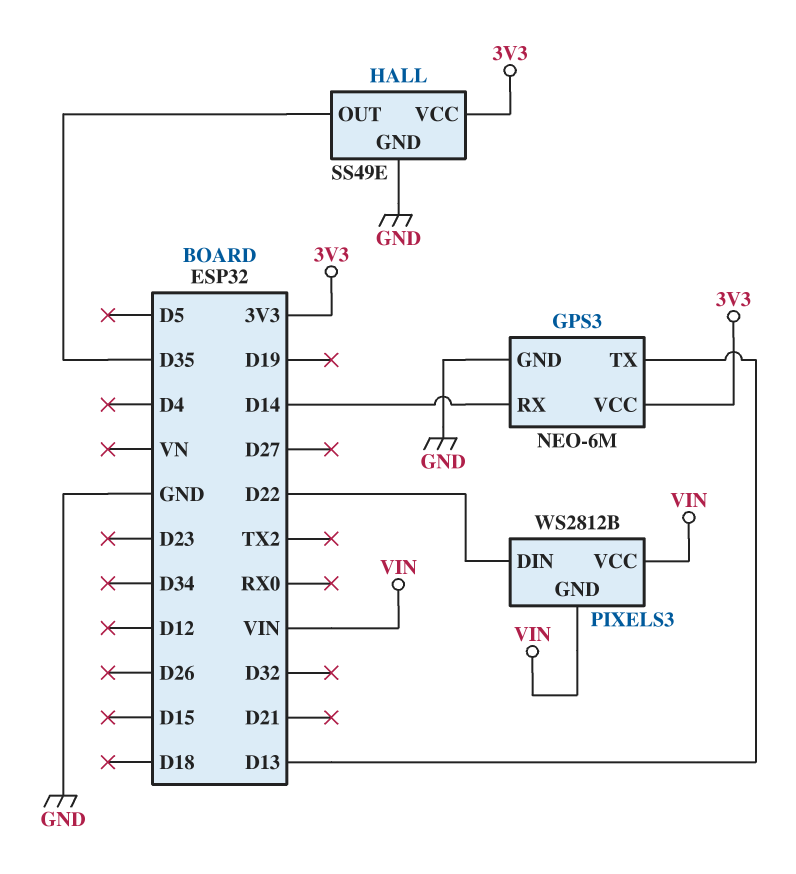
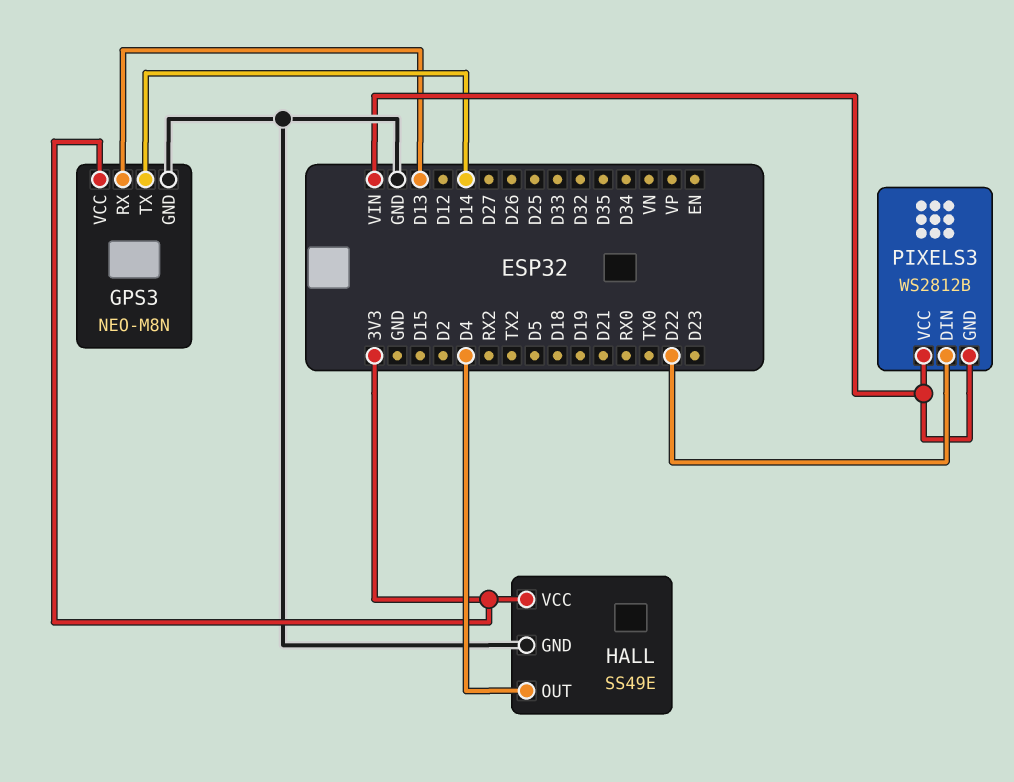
GPS3: NEO-6M -> NEO-M8N
GPS3 pin RX: D14 -> D13
GPS3 pin TX: D13 -> D14
HALL pin OUT: D35 -> D4

